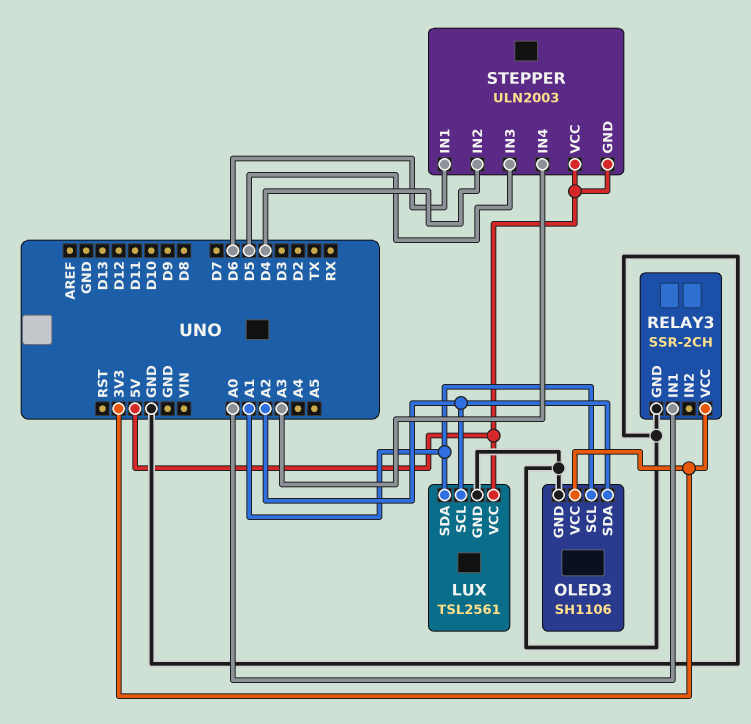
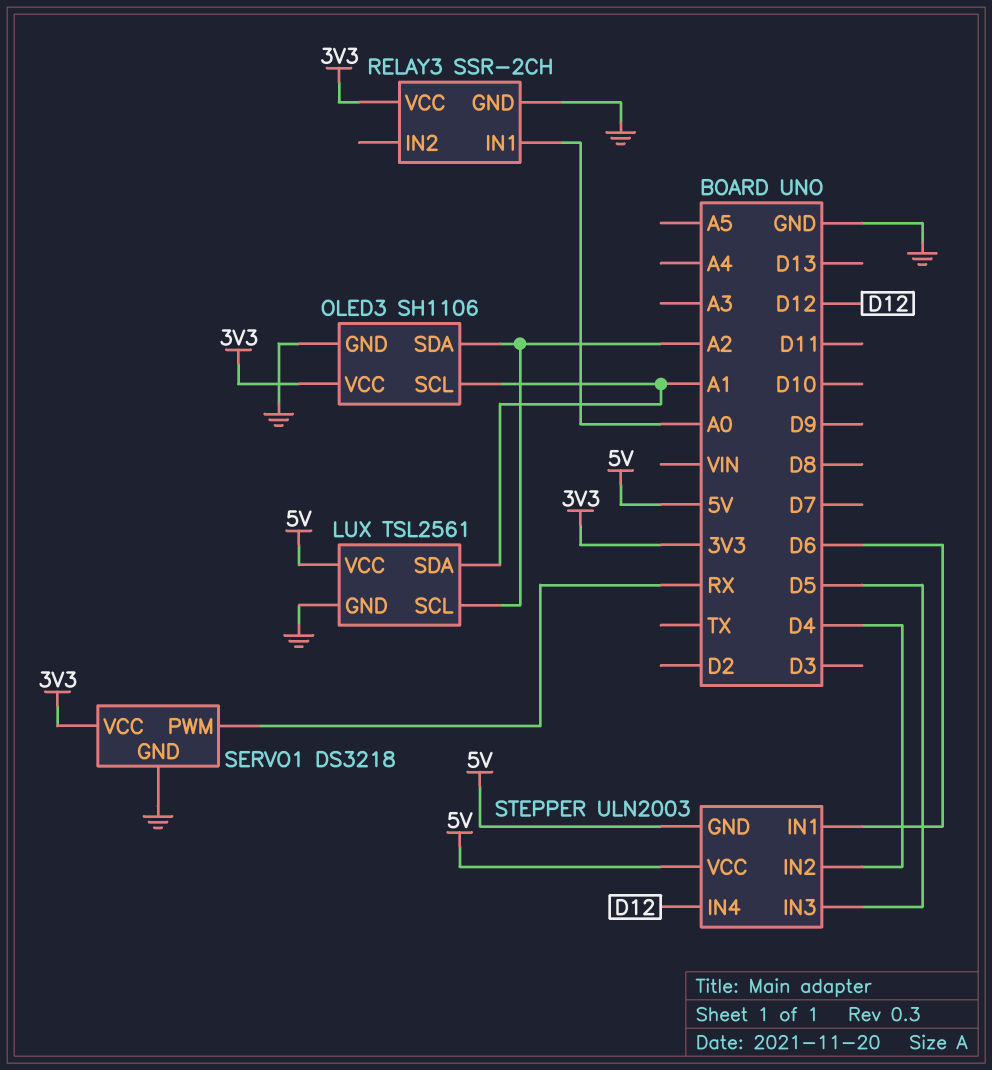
SERVO1: none -> DS3218
SERVO1 pin GND: none -> GND
SERVO1 pin PWM: none -> RX
SERVO1 pin VCC: none -> 3V3
STEPPER pin IN4: A3 -> D12

